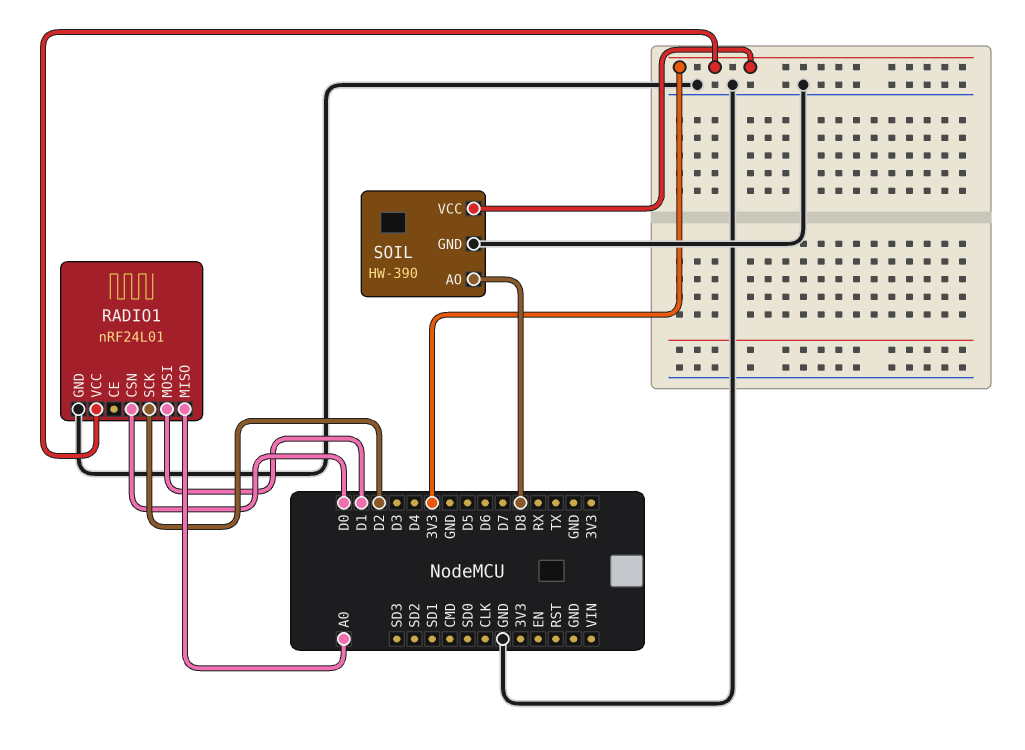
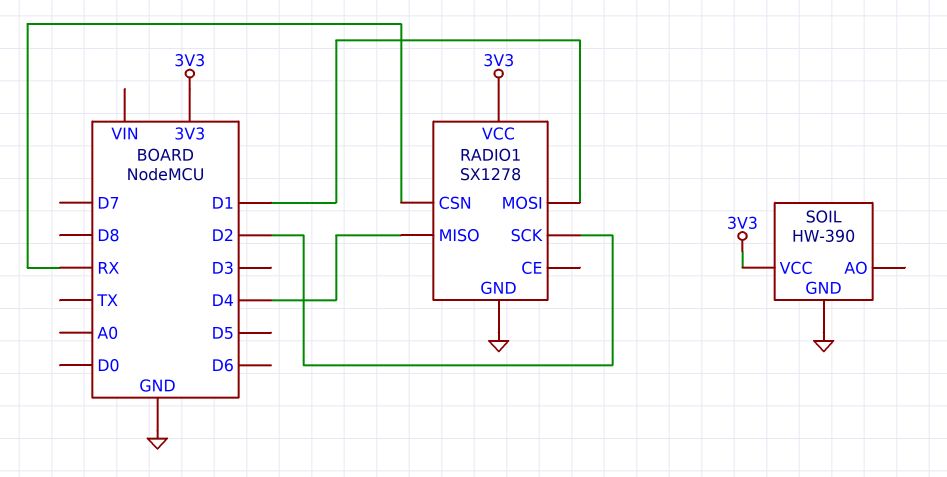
RADIO1: nRF24L01 -> SX1278
RADIO1 pin CSN: D0 -> RX
RADIO1 pin MISO: A0 -> D4
SOIL pin AO: D8 -> none

